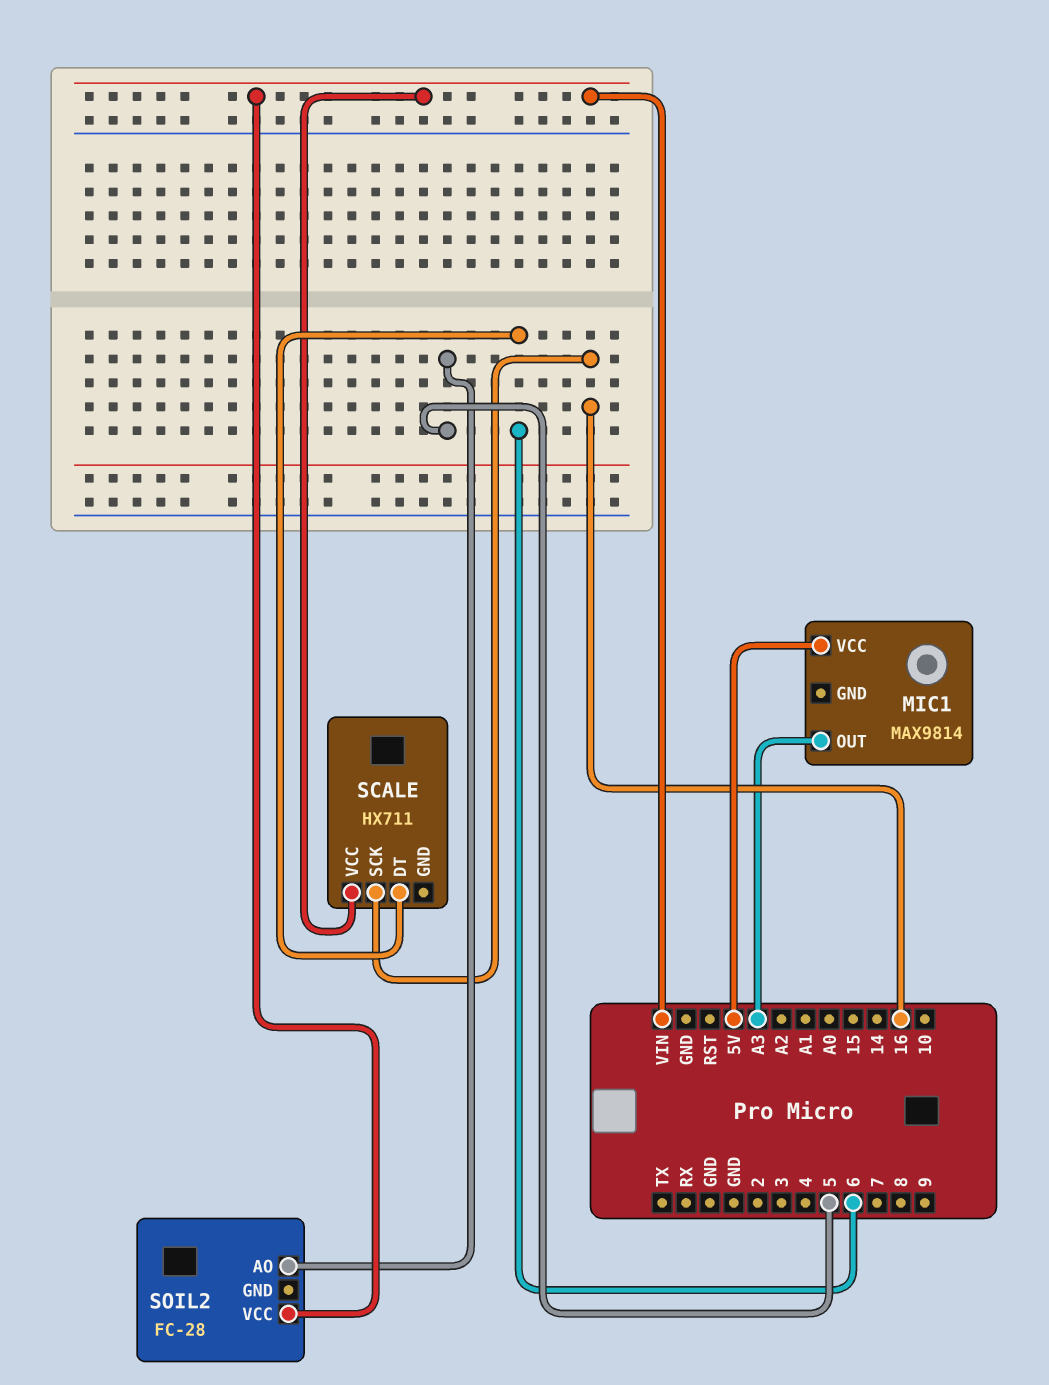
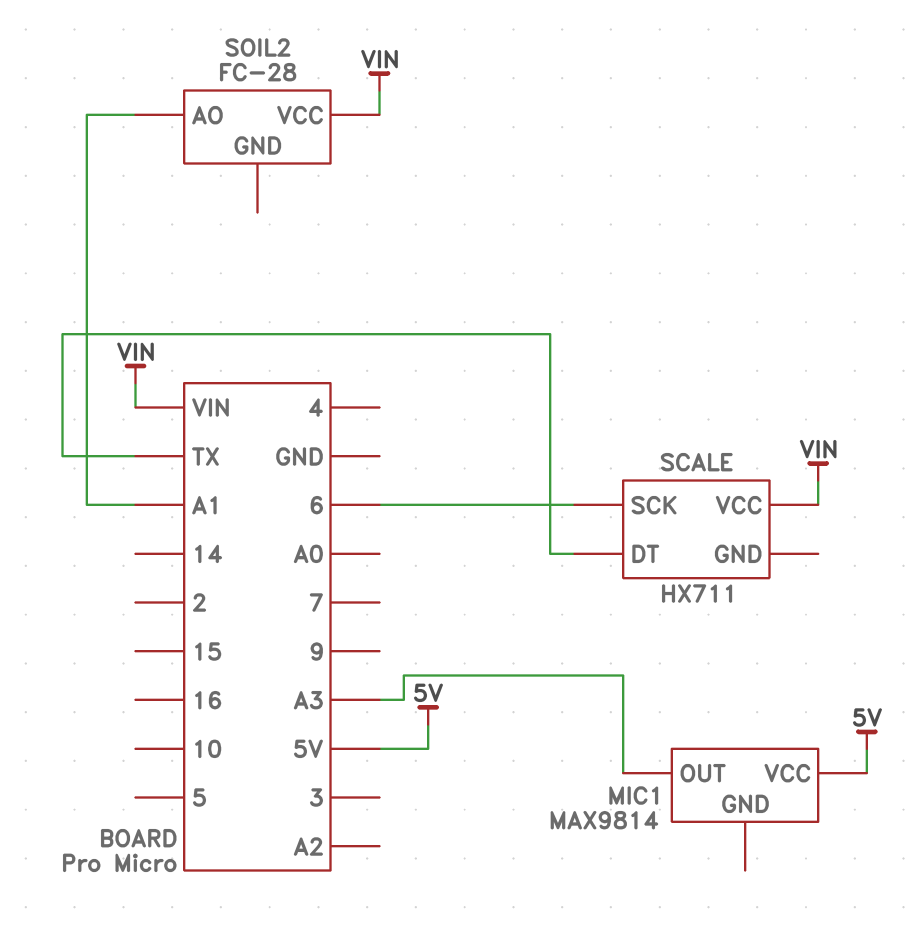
SCALE pin DT: 6 -> TX
SCALE pin SCK: 16 -> 6
SOIL2 pin AO: 5 -> A1

